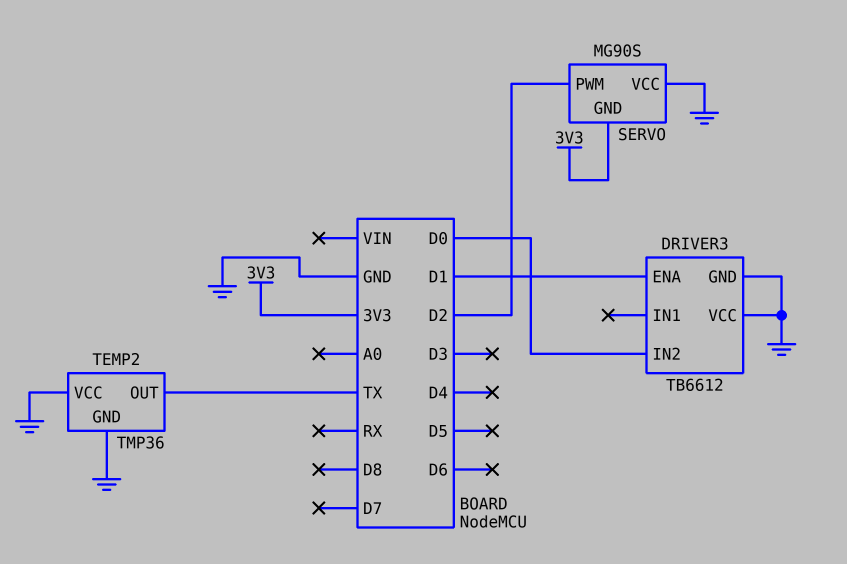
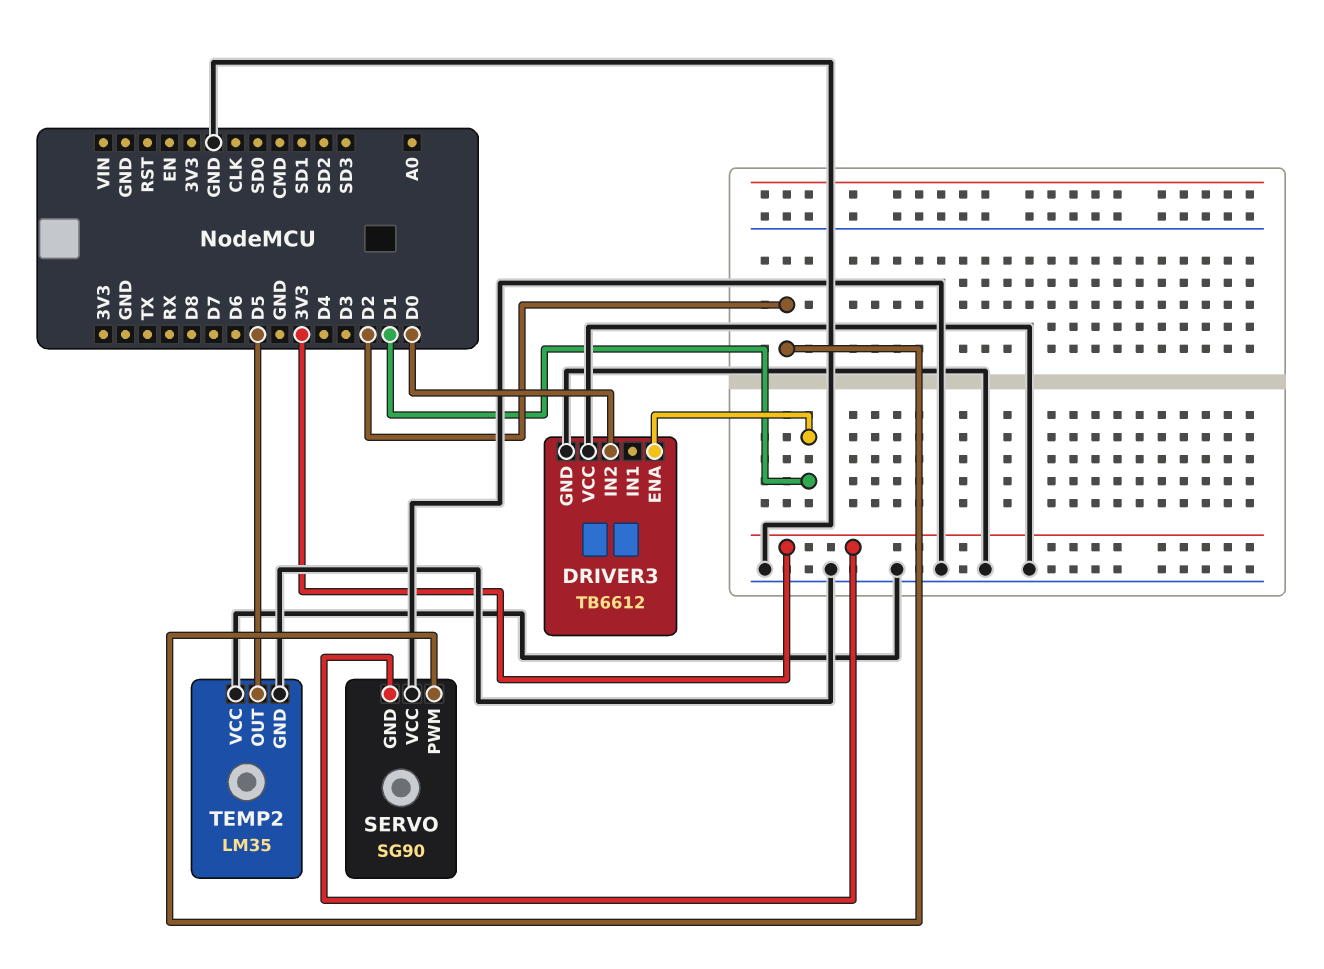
SERVO: MG90S -> SG90
TEMP2: TMP36 -> LM35
TEMP2 pin OUT: TX -> D5

